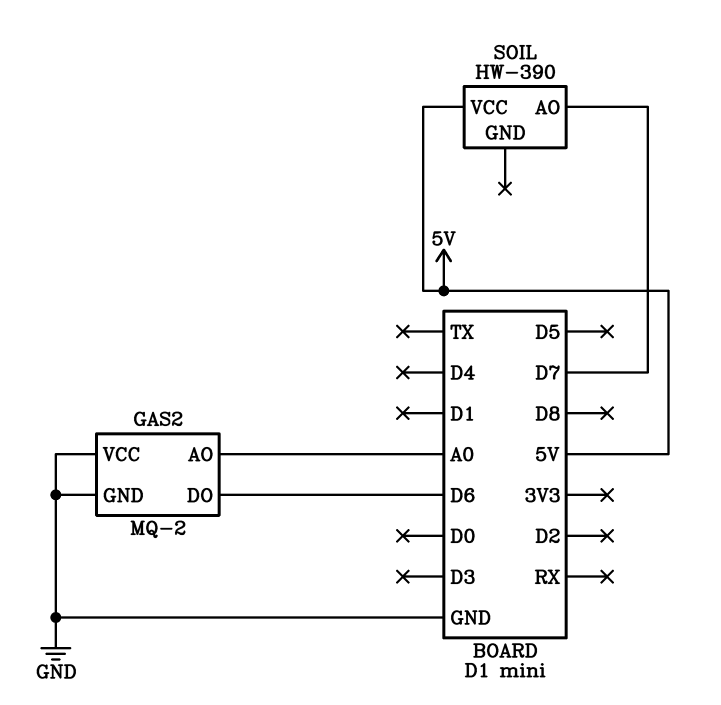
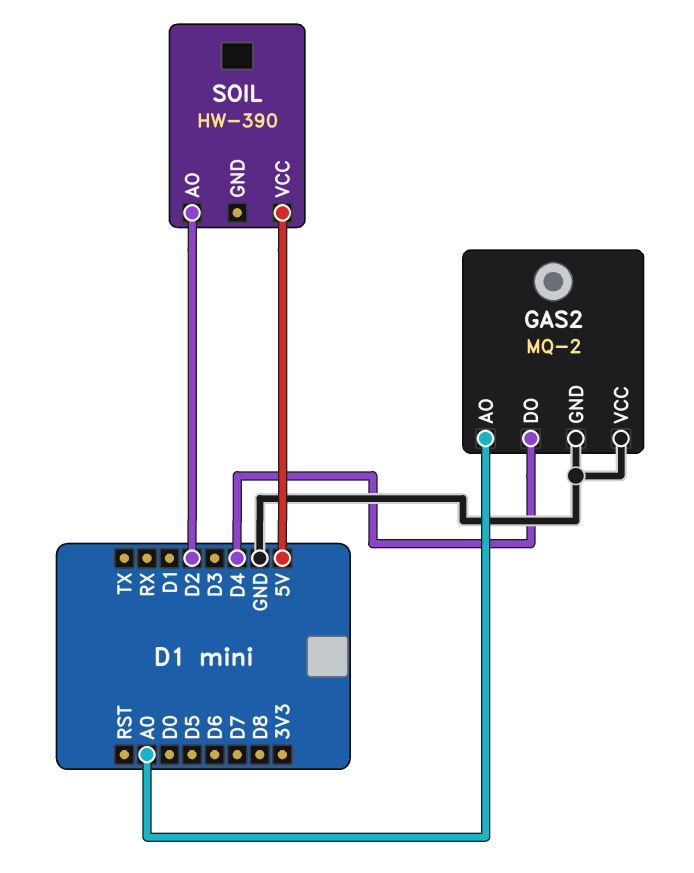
GAS2 pin DO: D6 -> D4
SOIL pin AO: D7 -> D2

